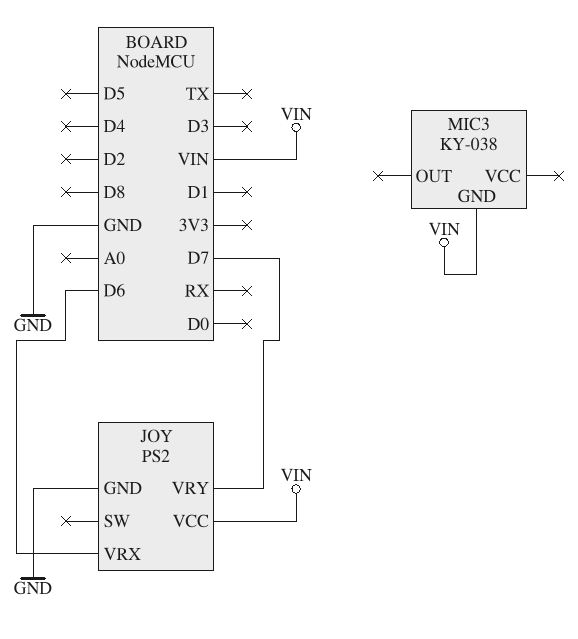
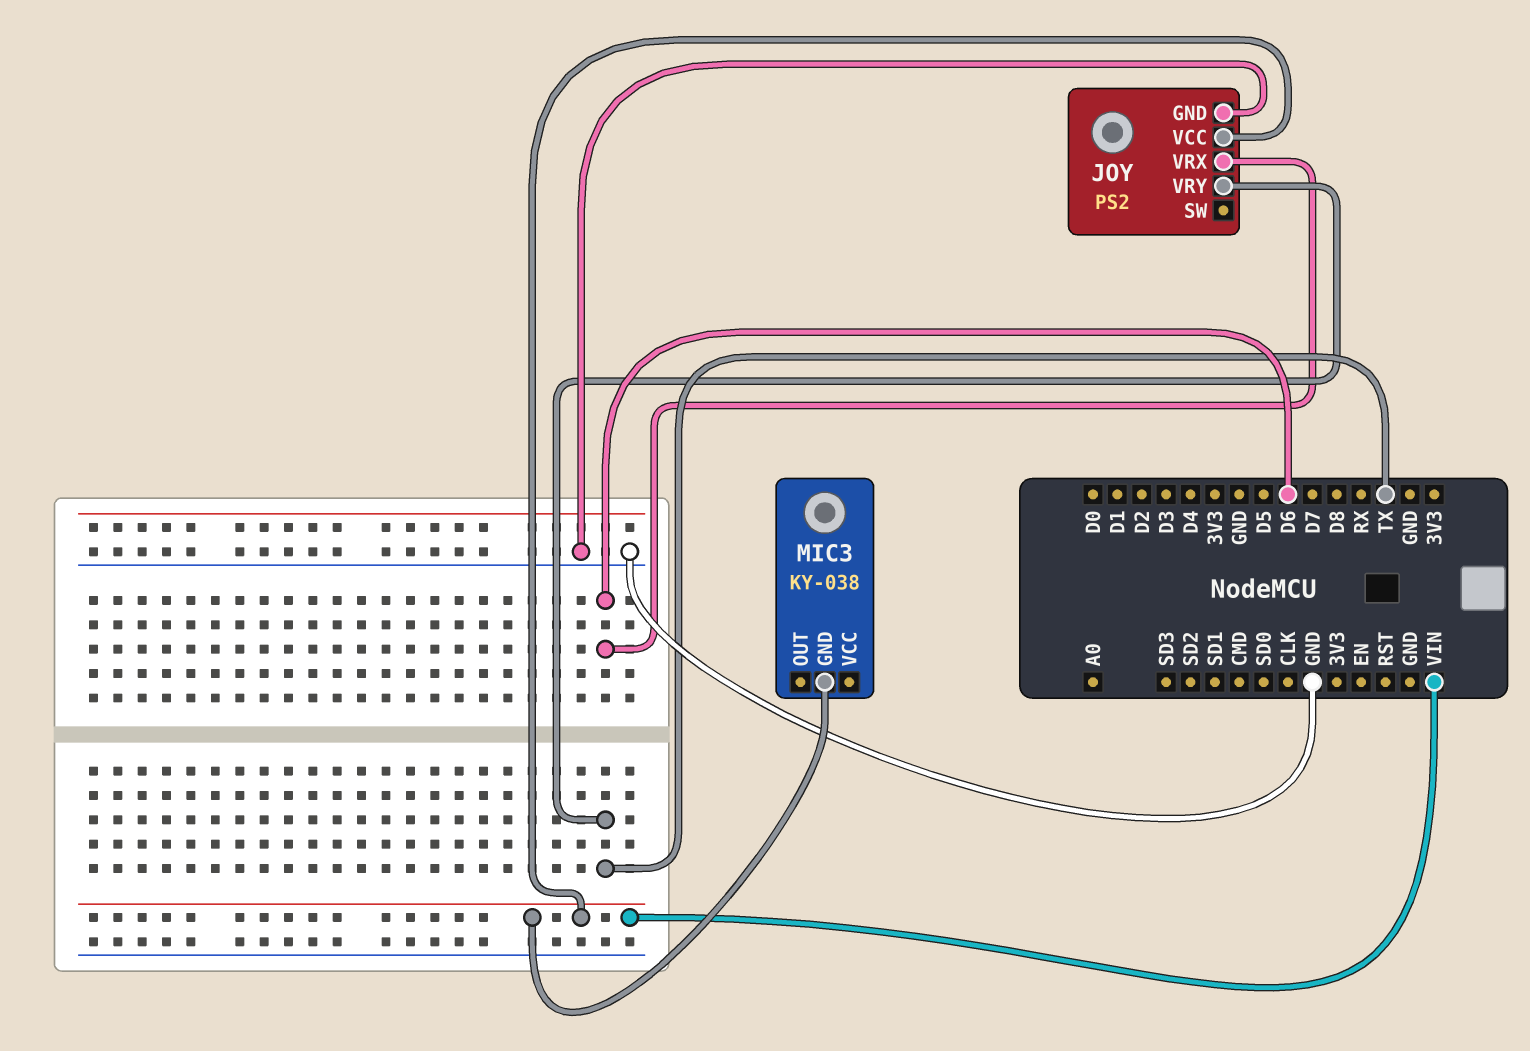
JOY pin VRY: D7 -> TX

